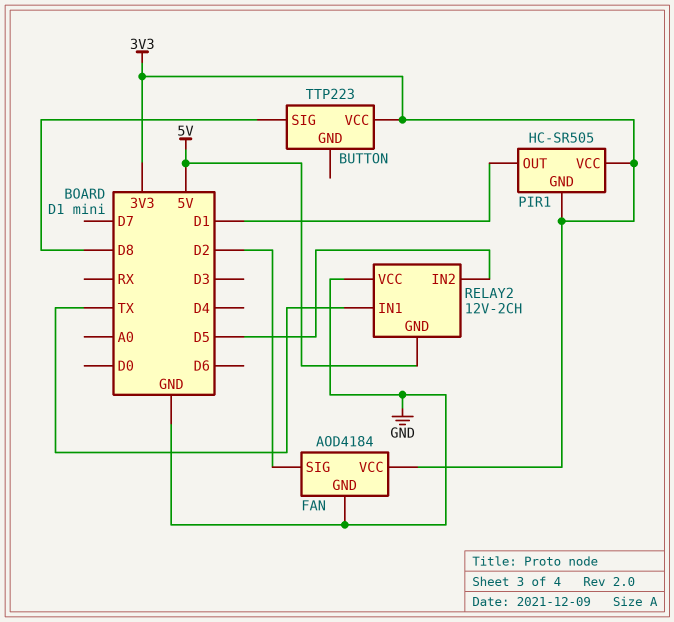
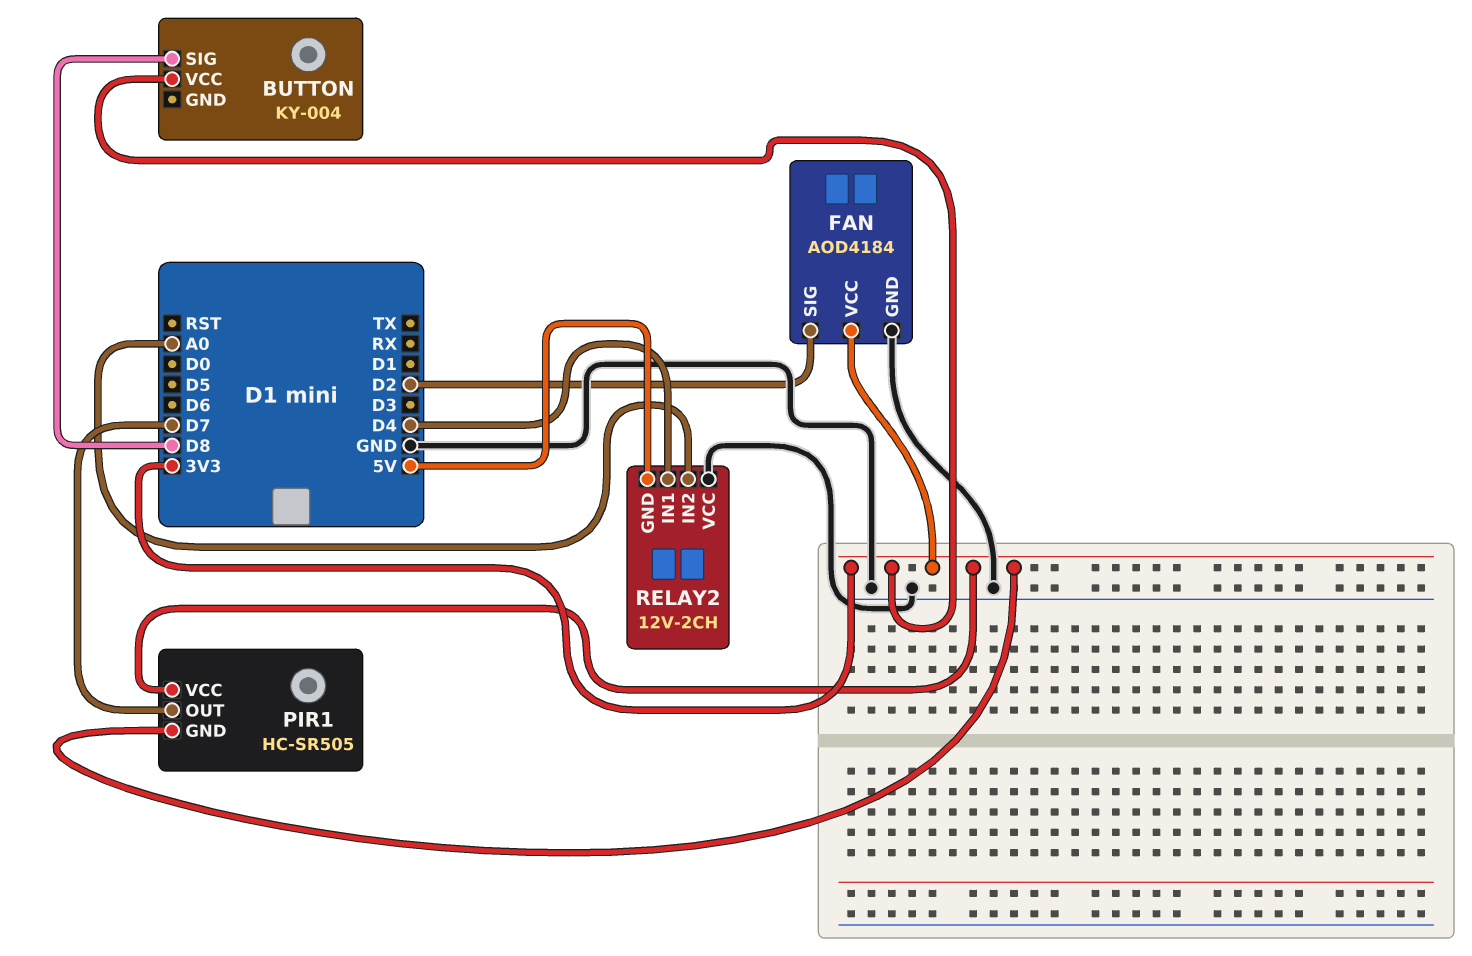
BUTTON: TTP223 -> KY-004
PIR1 pin OUT: D1 -> D7
RELAY2 pin IN1: TX -> D4
RELAY2 pin IN2: D5 -> A0

